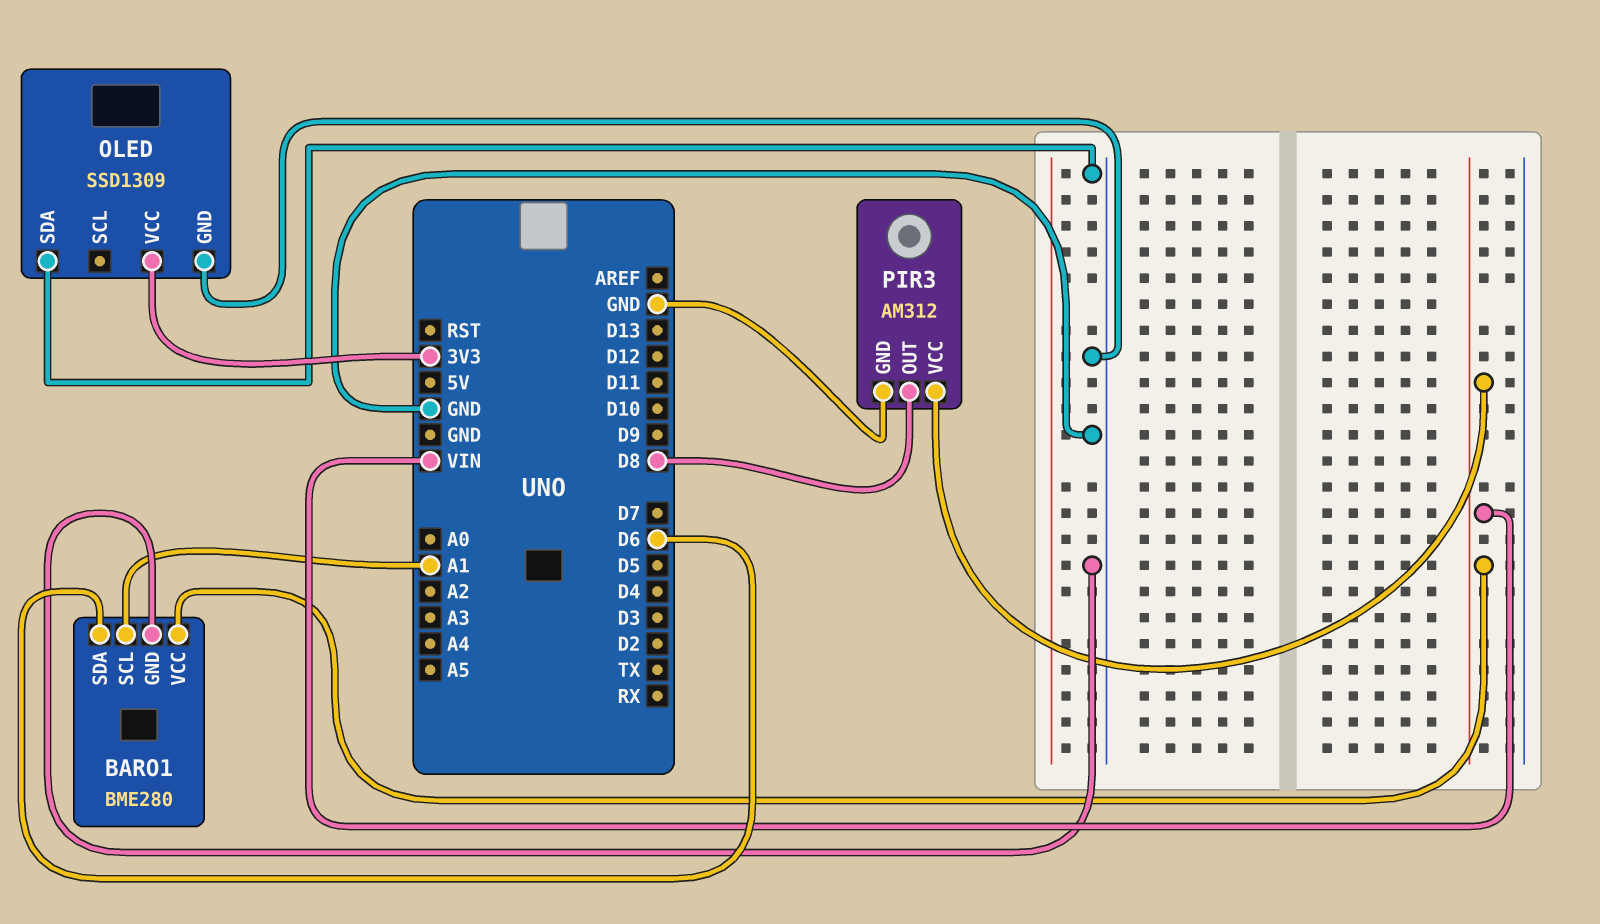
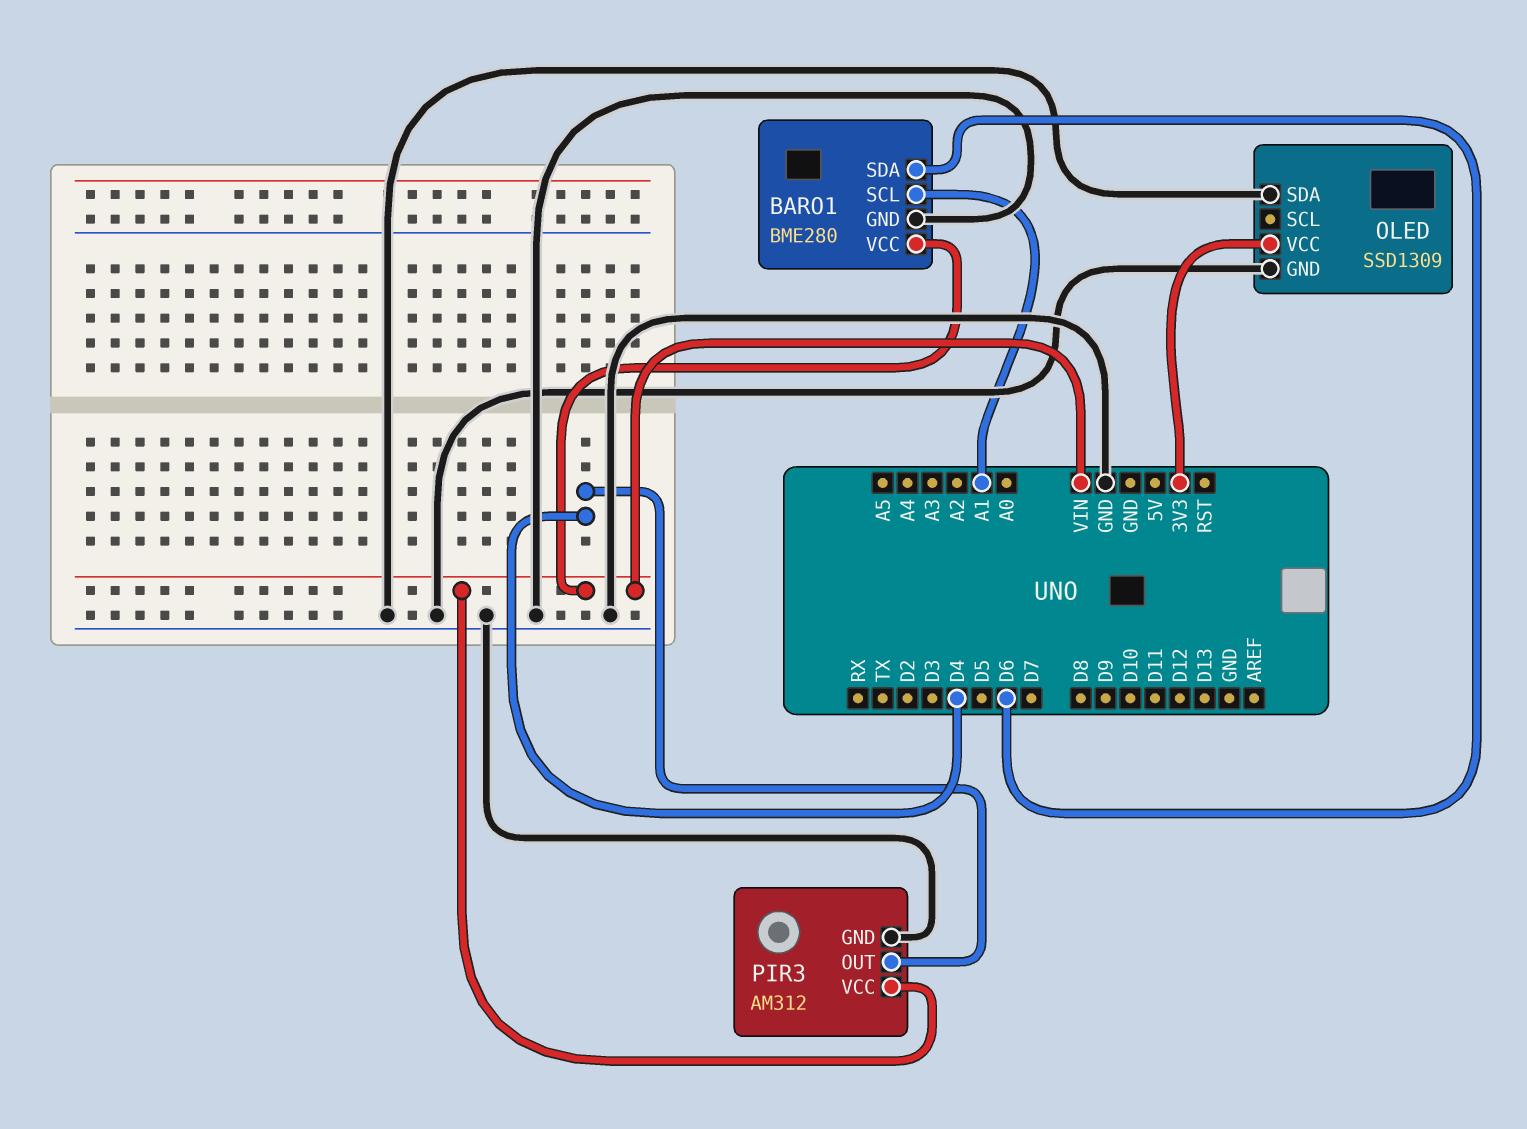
PIR3 pin OUT: D8 -> D4

